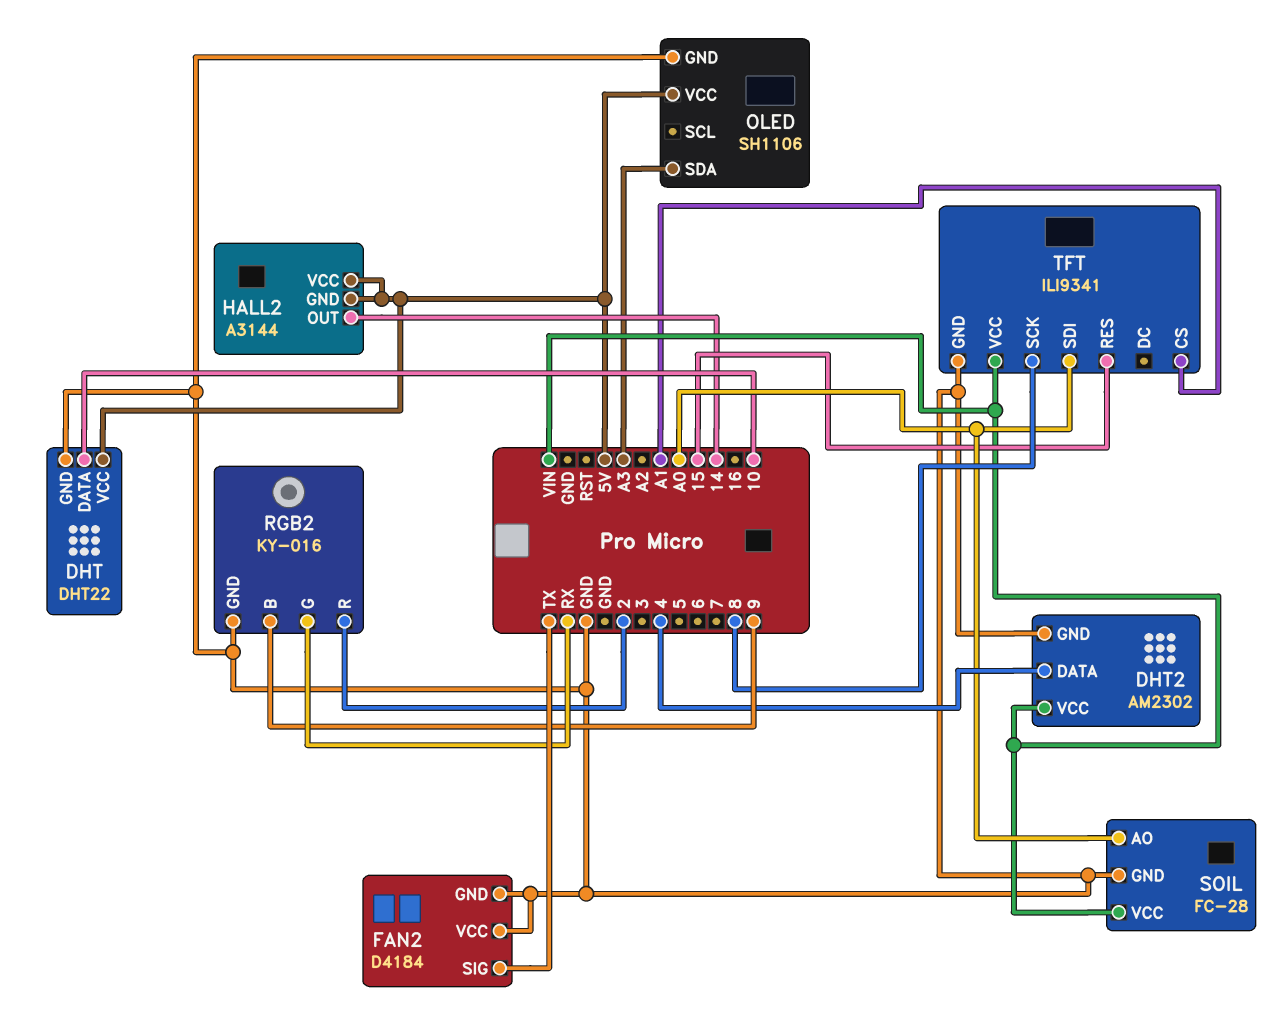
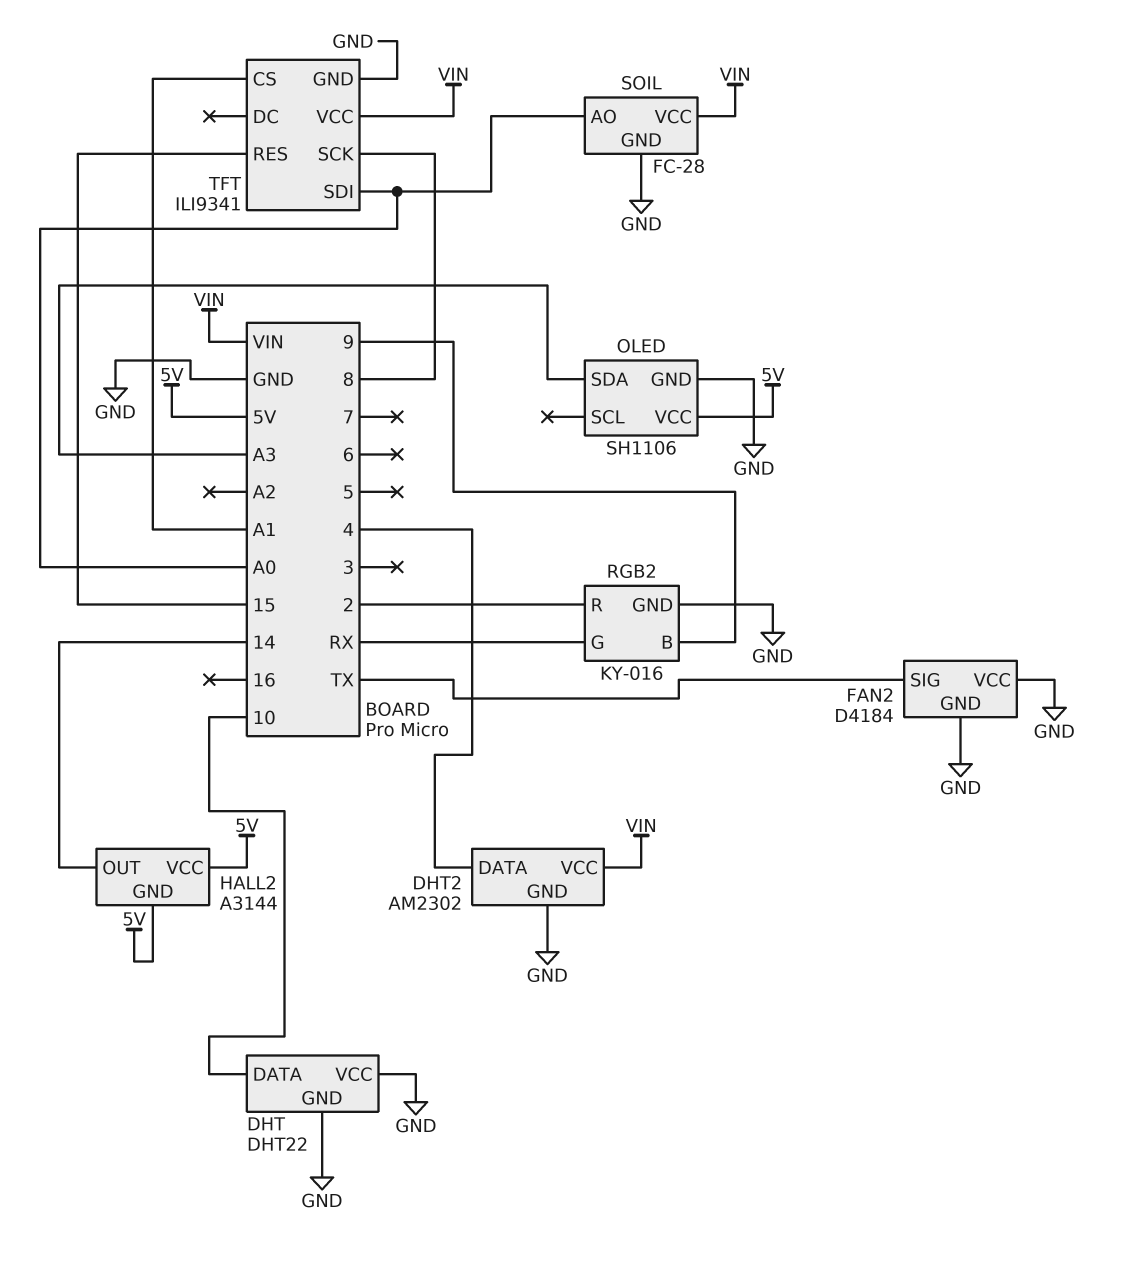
DHT pin VCC: 5V -> GND

